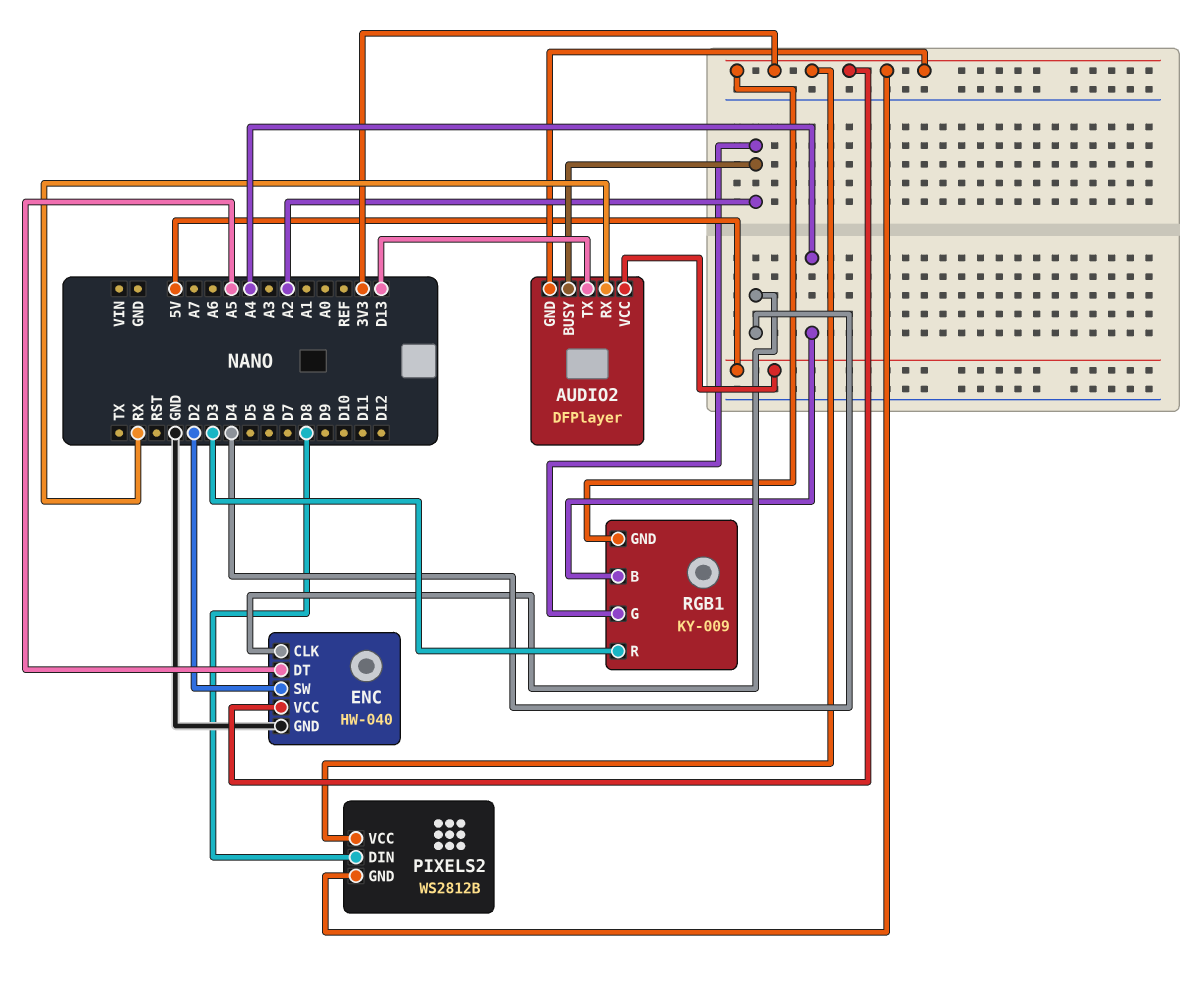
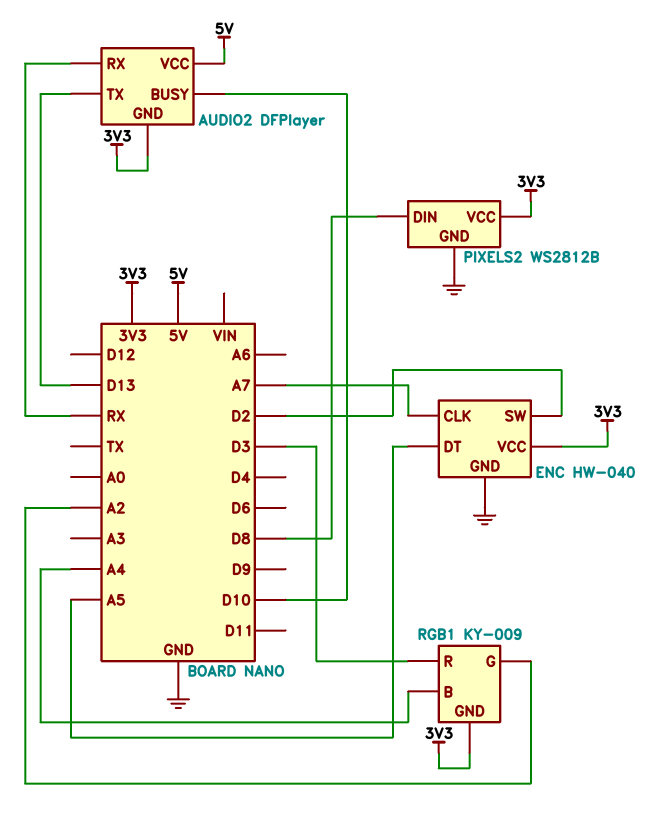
AUDIO2 pin BUSY: A2 -> D10
ENC pin CLK: D4 -> A7
PIXELS2 pin GND: 3V3 -> GND

